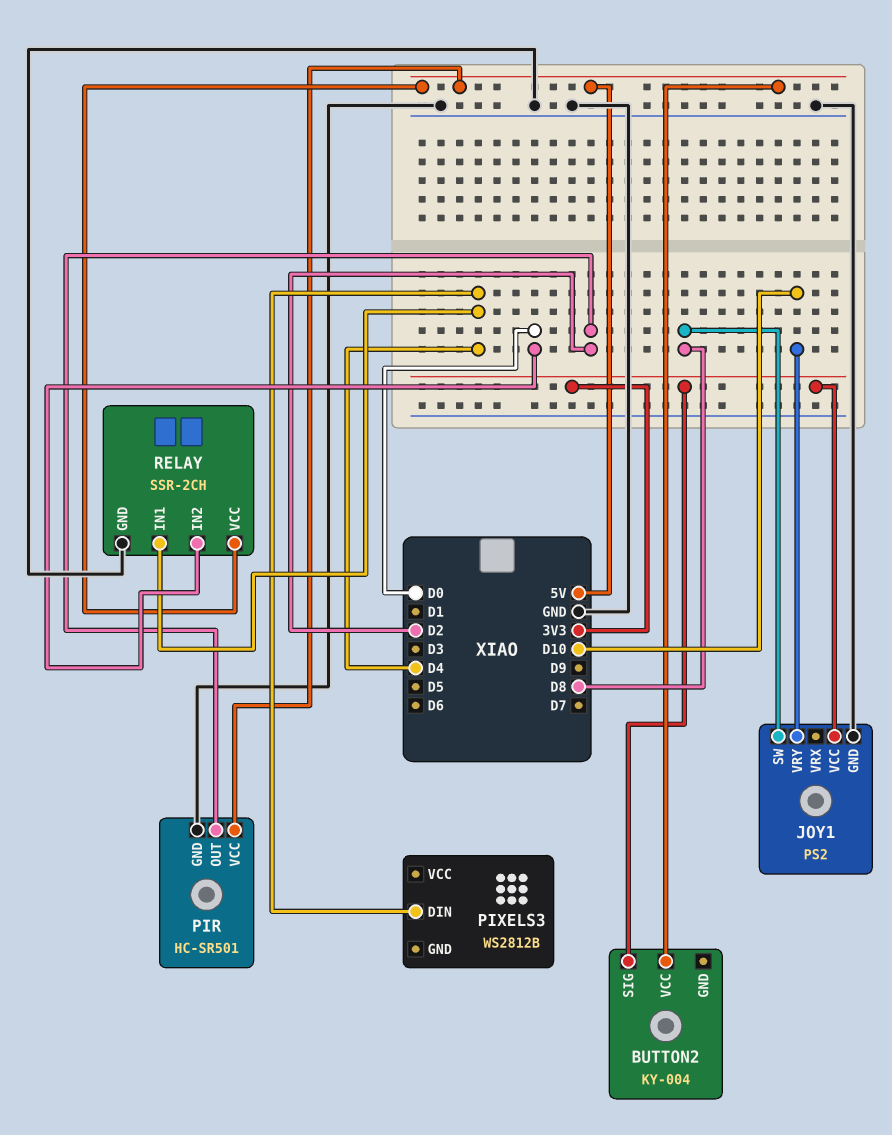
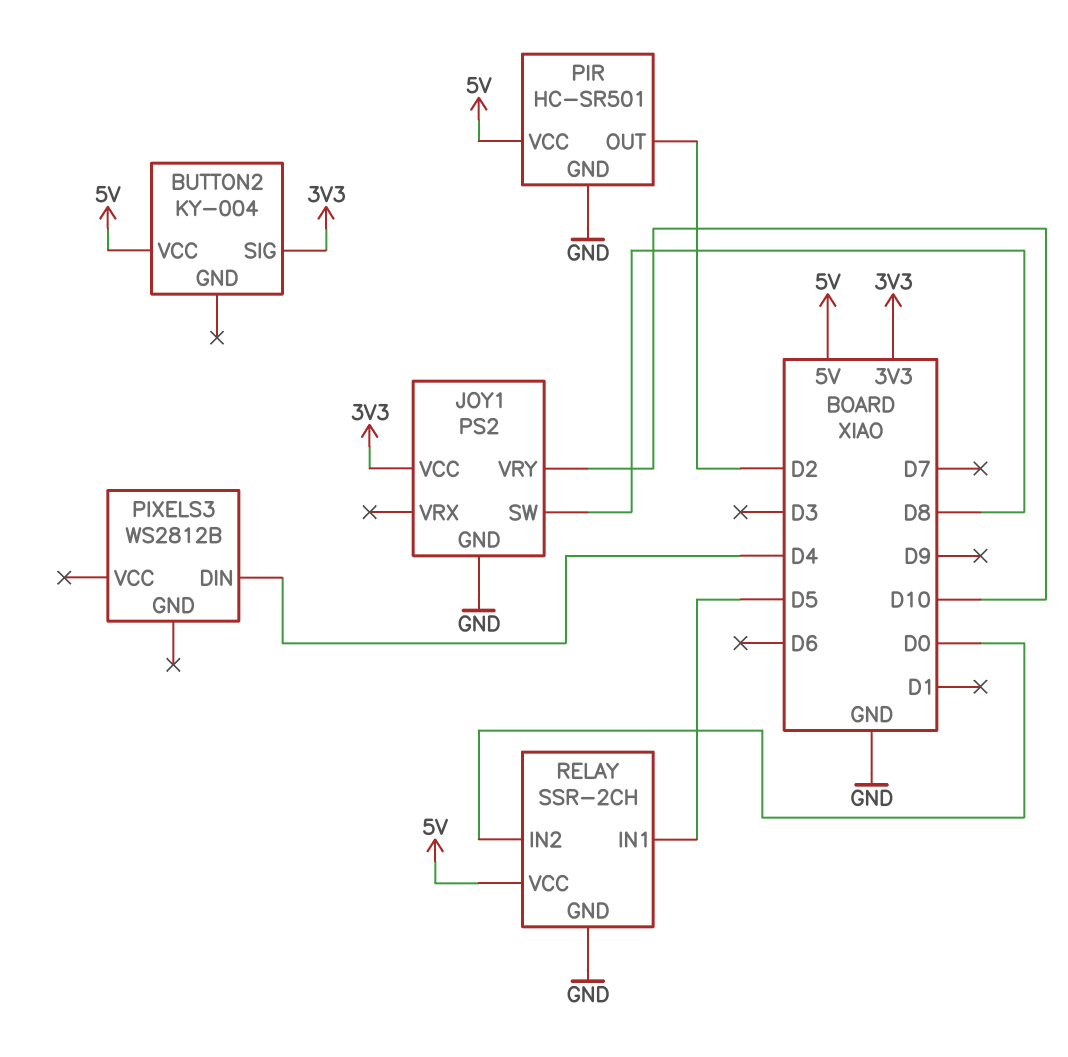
RELAY pin IN1: D4 -> D5

